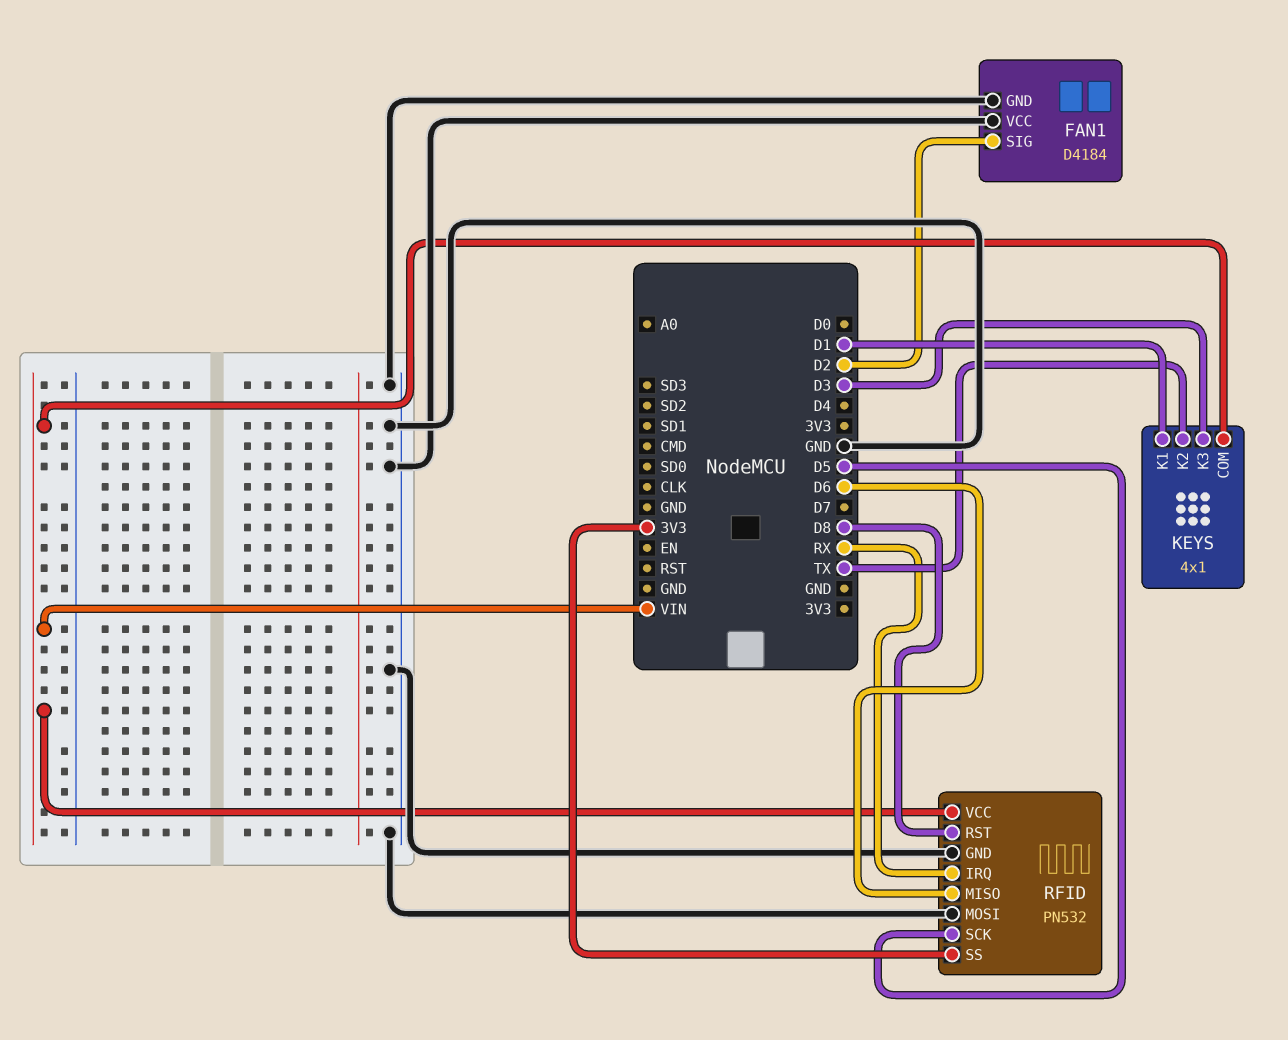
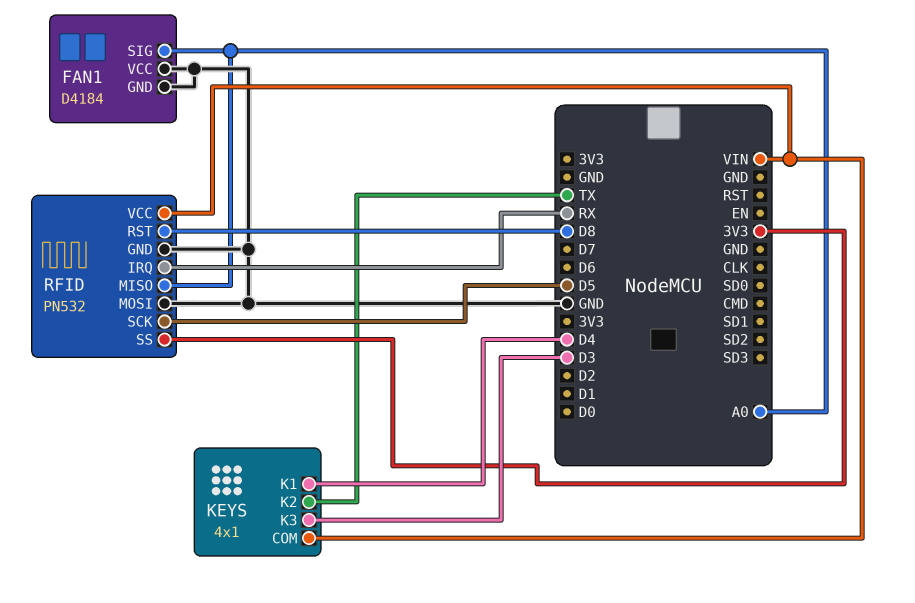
FAN1 pin SIG: D2 -> A0
KEYS pin K1: D1 -> D4
RFID pin MISO: D6 -> A0

